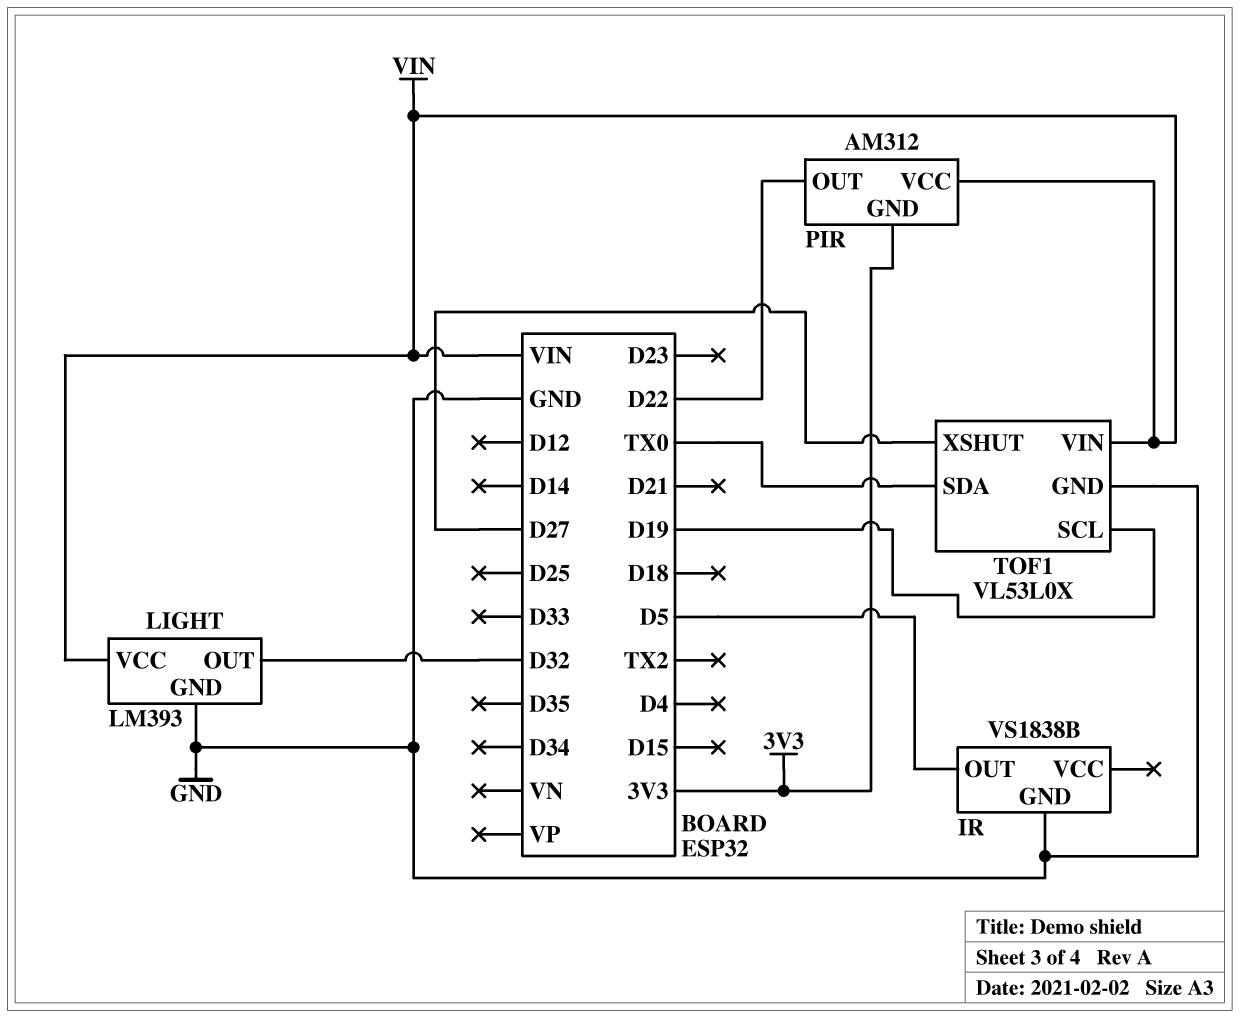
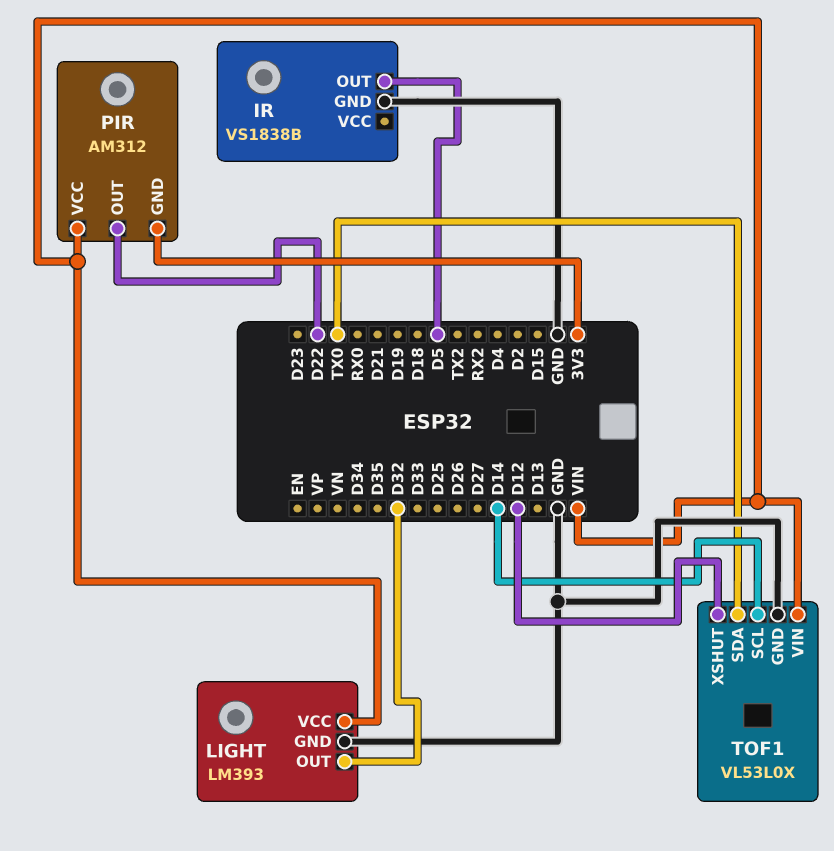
TOF1 pin SCL: D19 -> D14
TOF1 pin XSHUT: D27 -> D12

